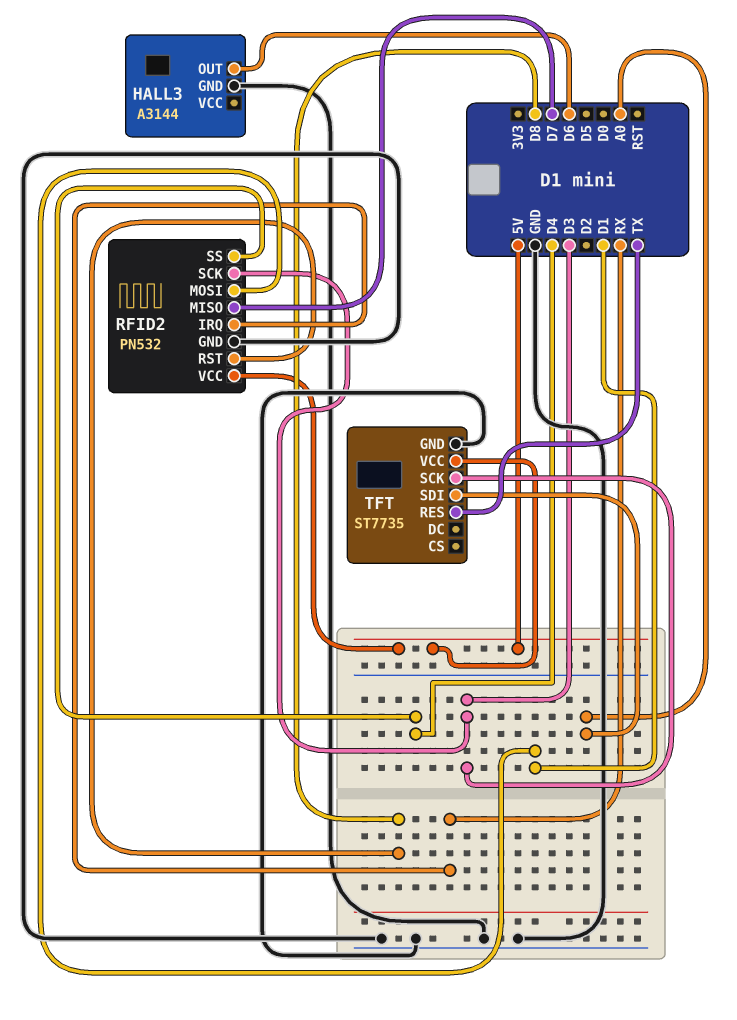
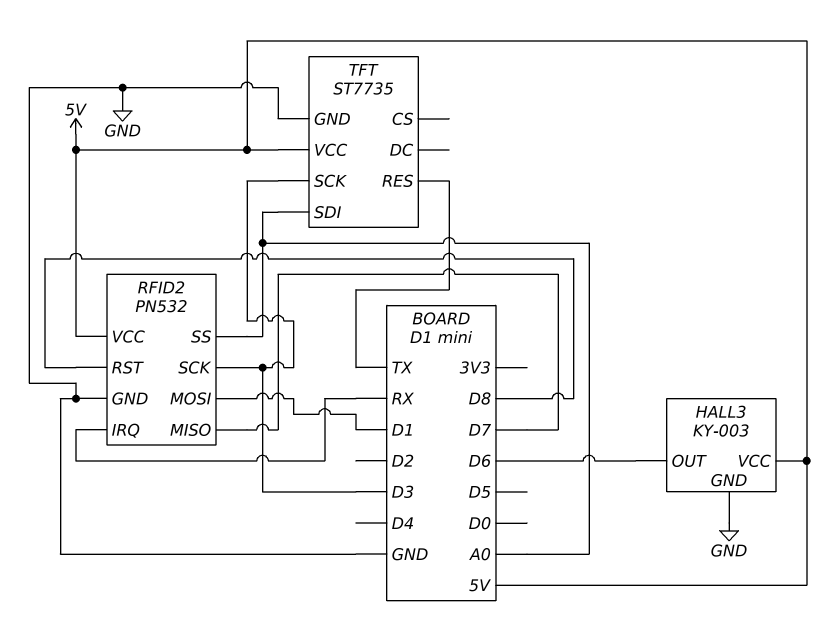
HALL3: A3144 -> KY-003
HALL3 pin VCC: none -> 5V
RFID2 pin SS: D4 -> A0

